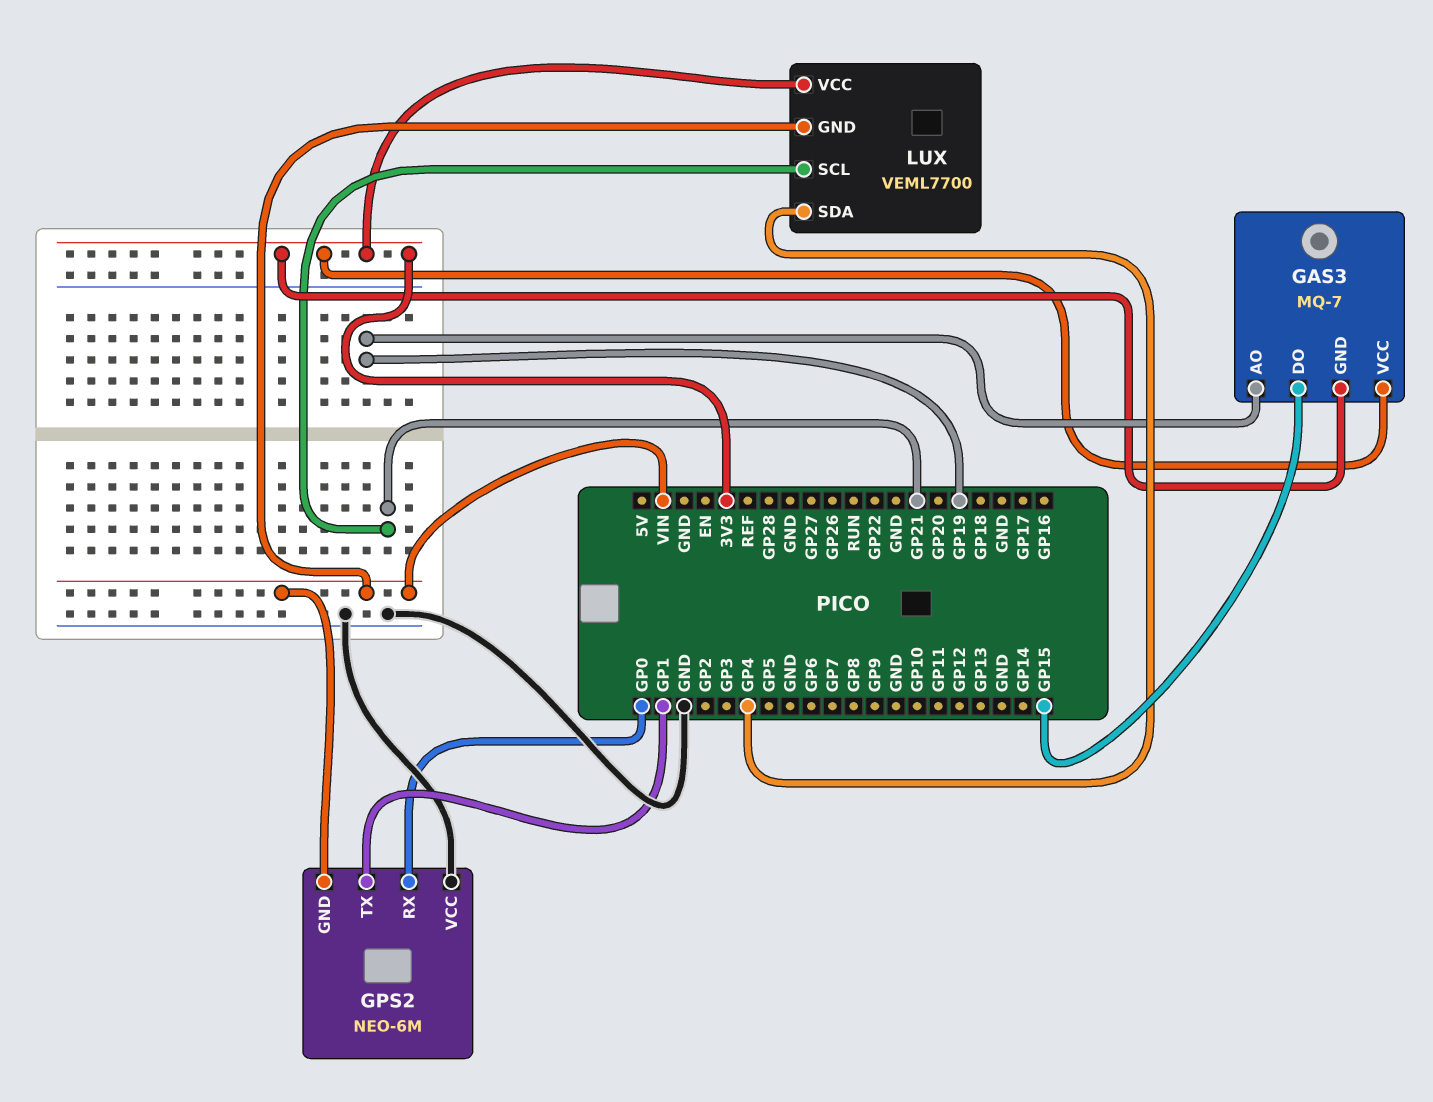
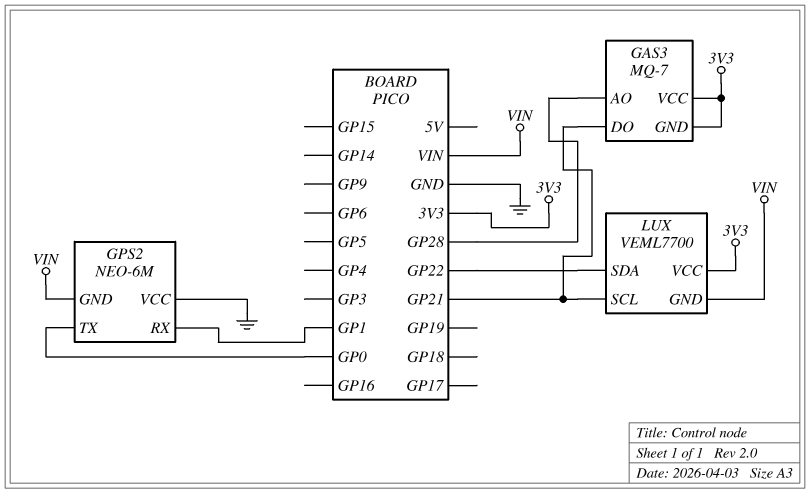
GAS3 pin AO: GP19 -> GP28
GAS3 pin DO: GP15 -> GP21
GPS2 pin RX: GP0 -> GP1
GPS2 pin TX: GP1 -> GP0
LUX pin SDA: GP4 -> GP22

